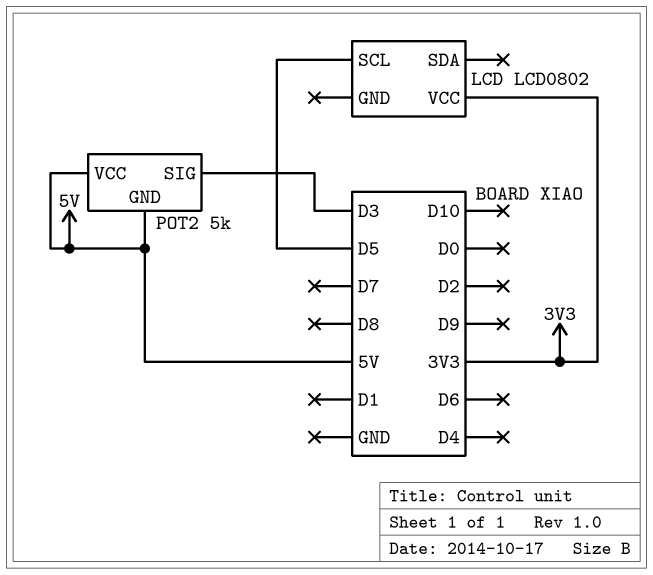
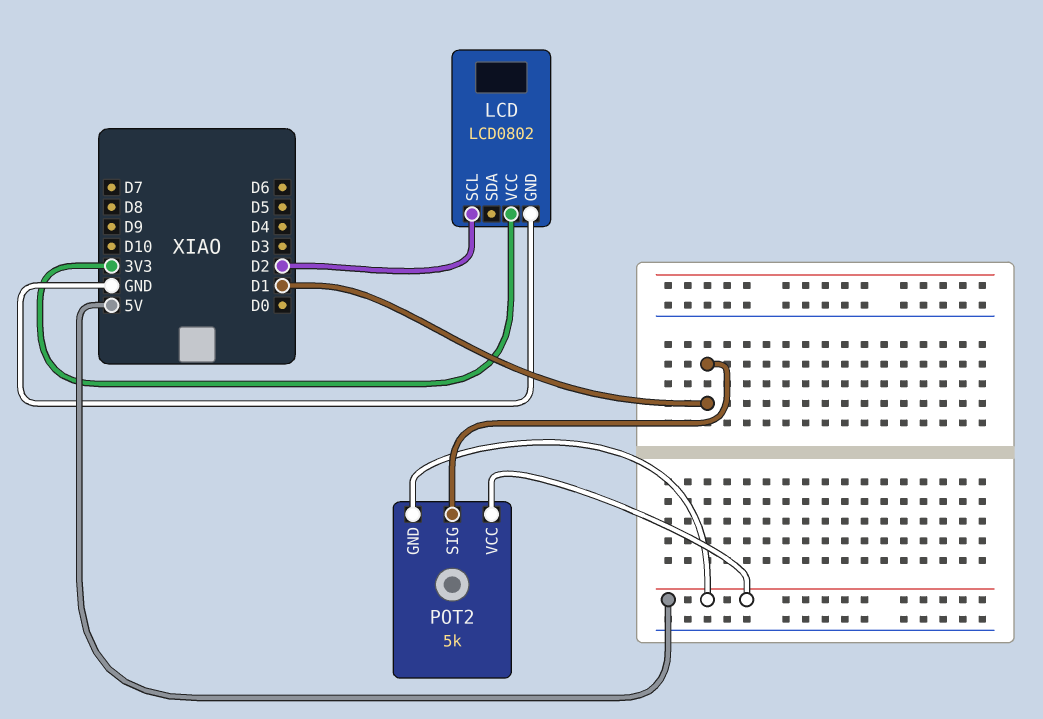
LCD pin GND: none -> GND
LCD pin SCL: D5 -> D2
POT2 pin SIG: D3 -> D1

